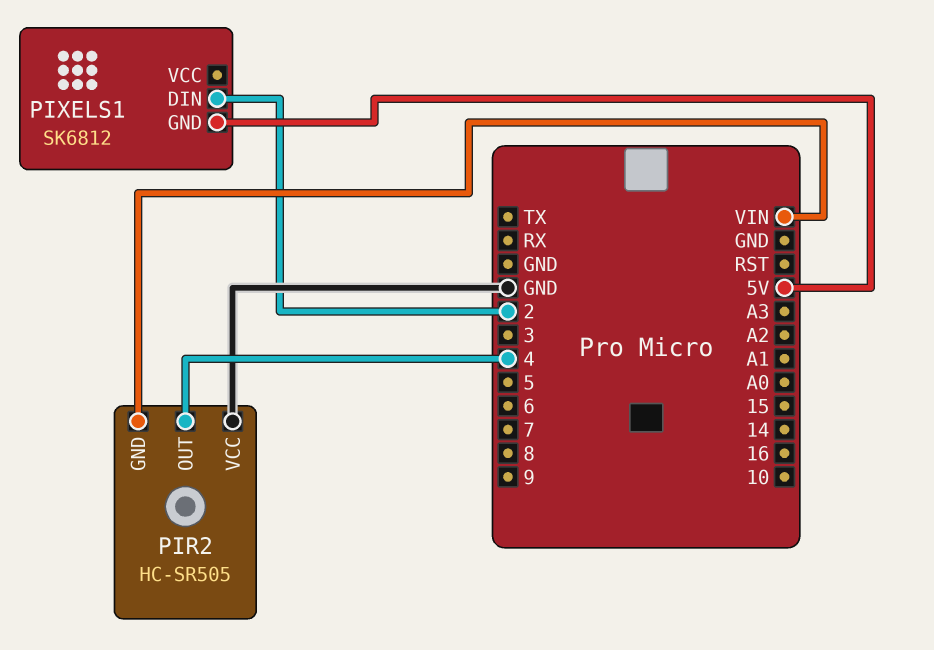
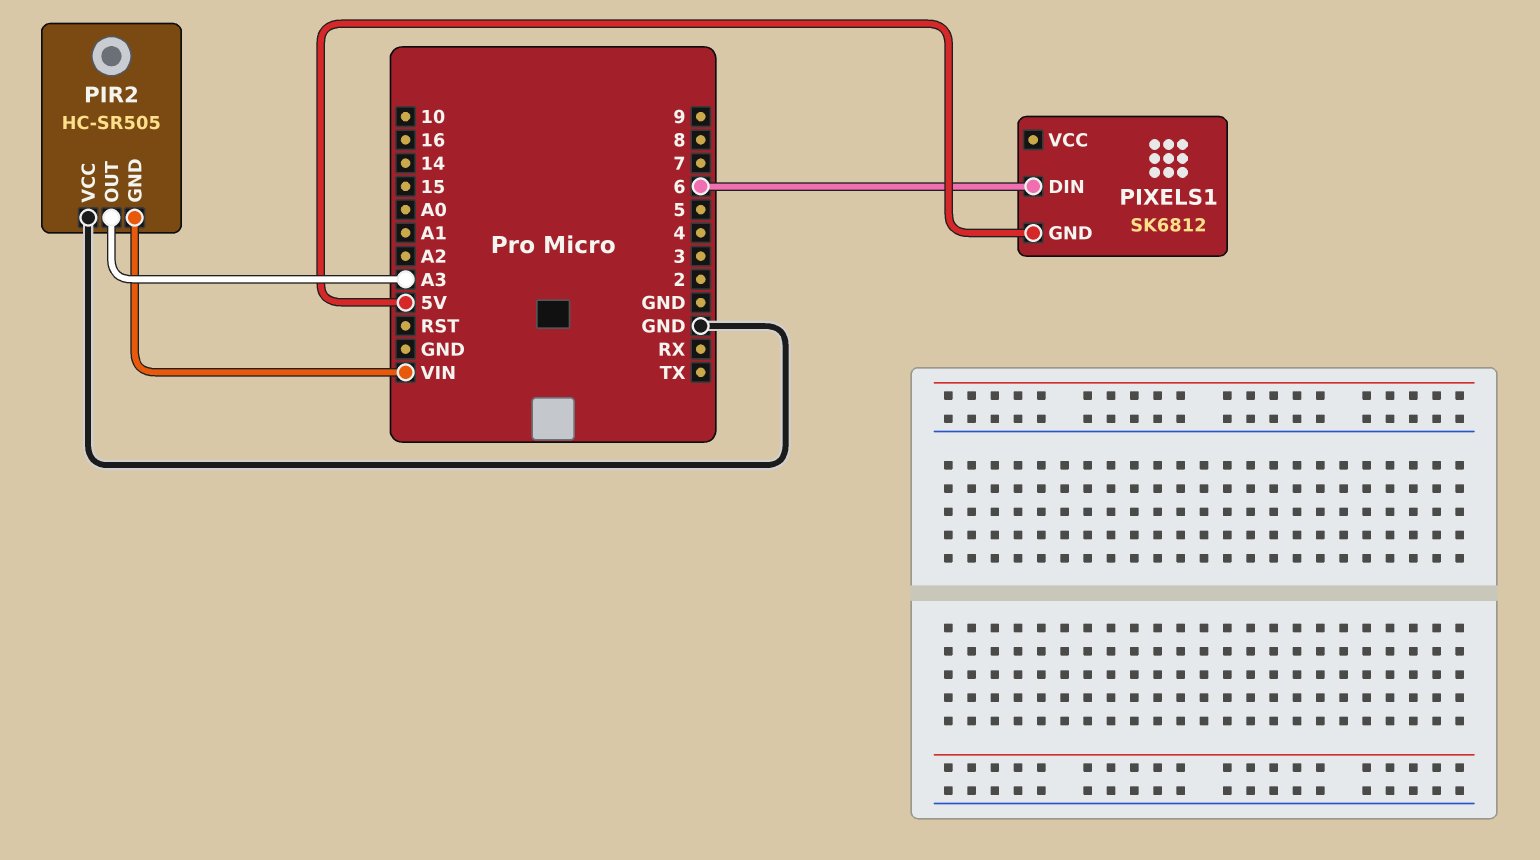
PIR2 pin OUT: 4 -> A3
PIXELS1 pin DIN: 2 -> 6

